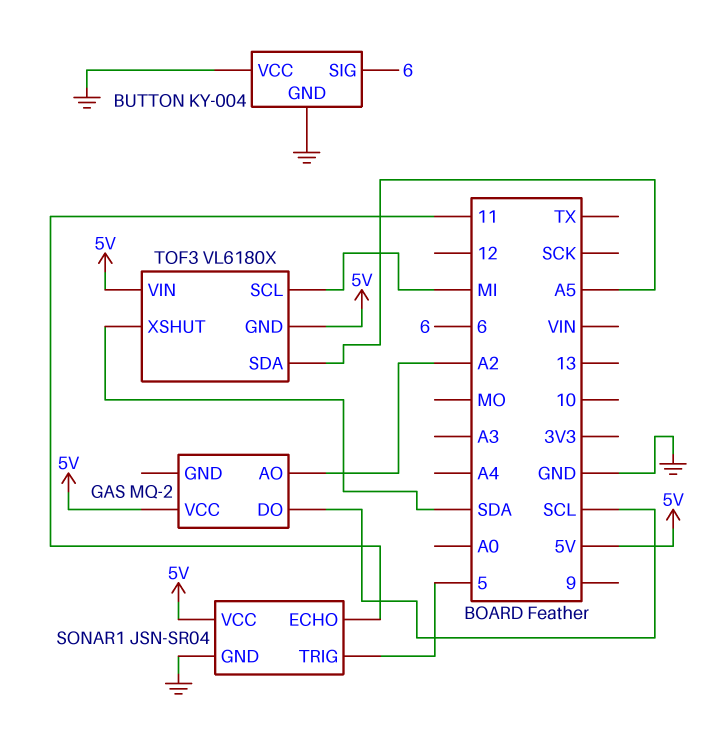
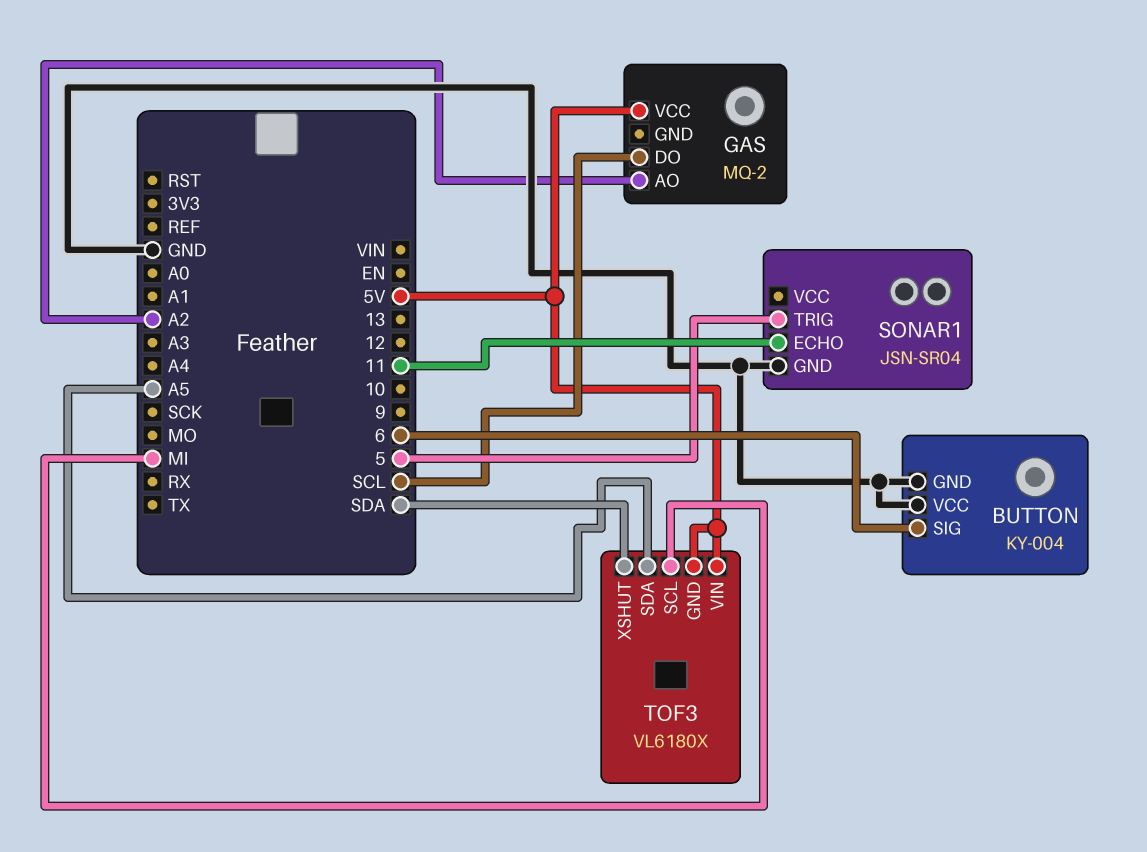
SONAR1 pin VCC: 5V -> none

